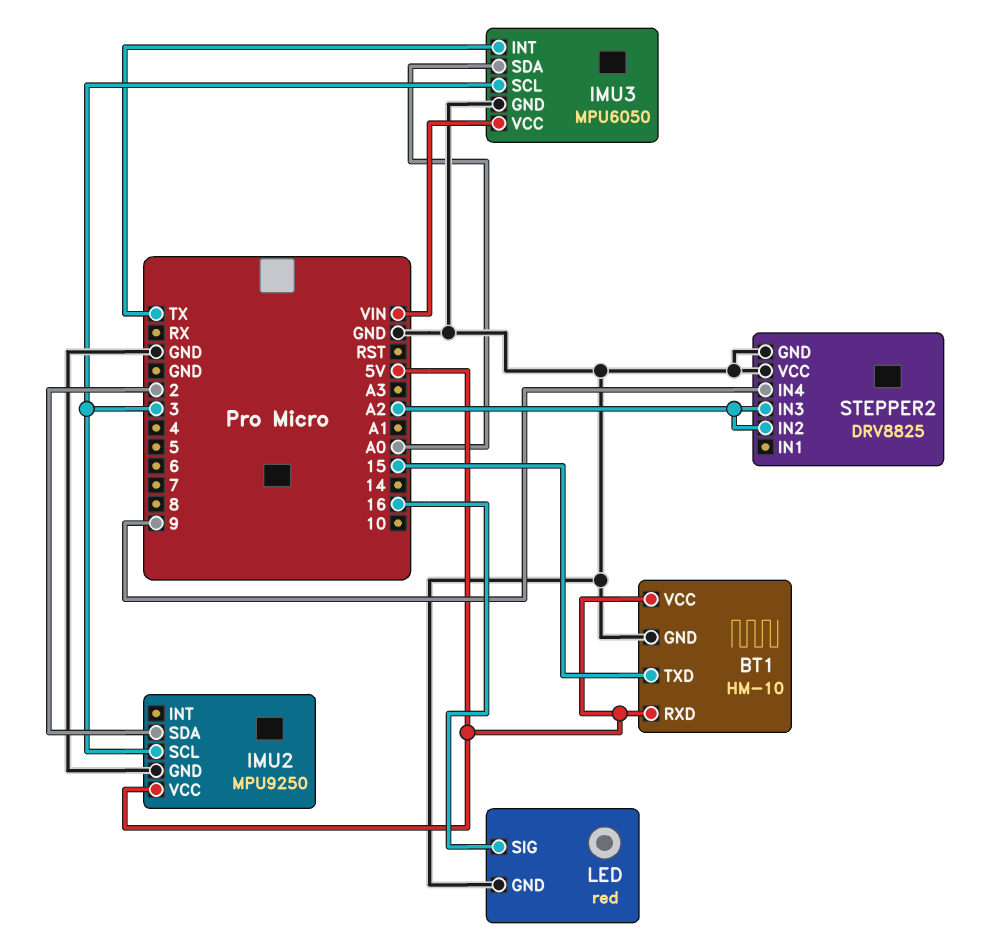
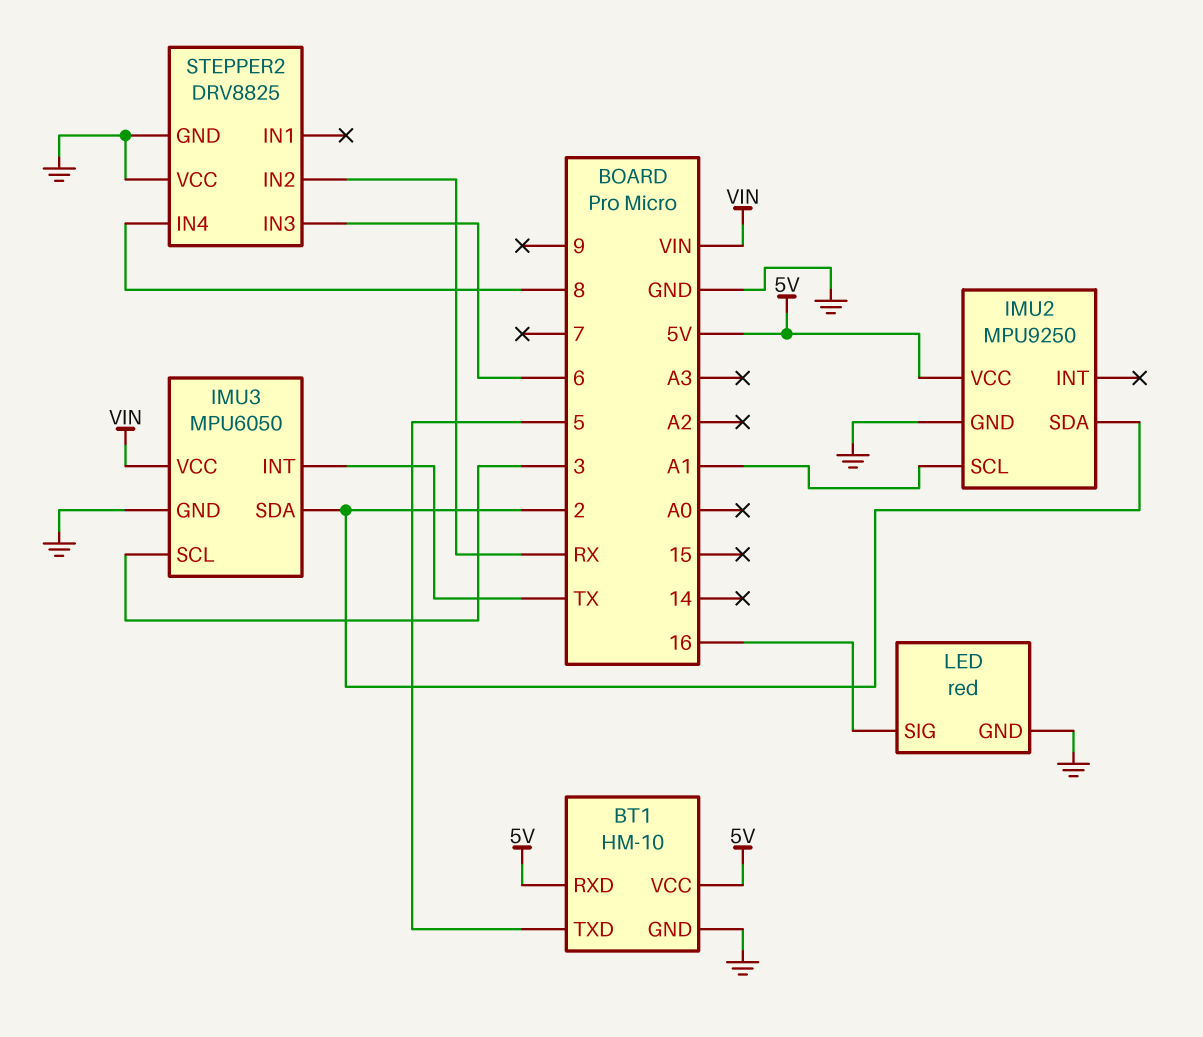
BT1 pin TXD: 15 -> 5
IMU2 pin SCL: 3 -> A1
IMU3 pin SDA: A0 -> 2
STEPPER2 pin IN2: A2 -> RX
STEPPER2 pin IN3: A2 -> 6
STEPPER2 pin IN4: 9 -> 8

